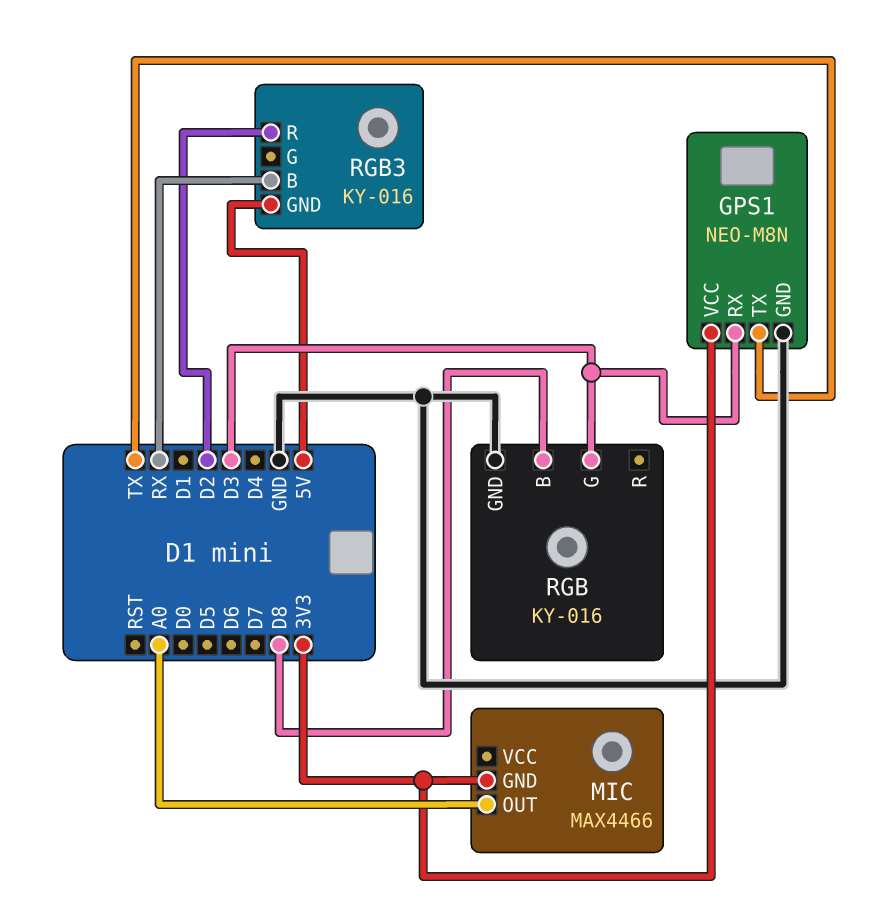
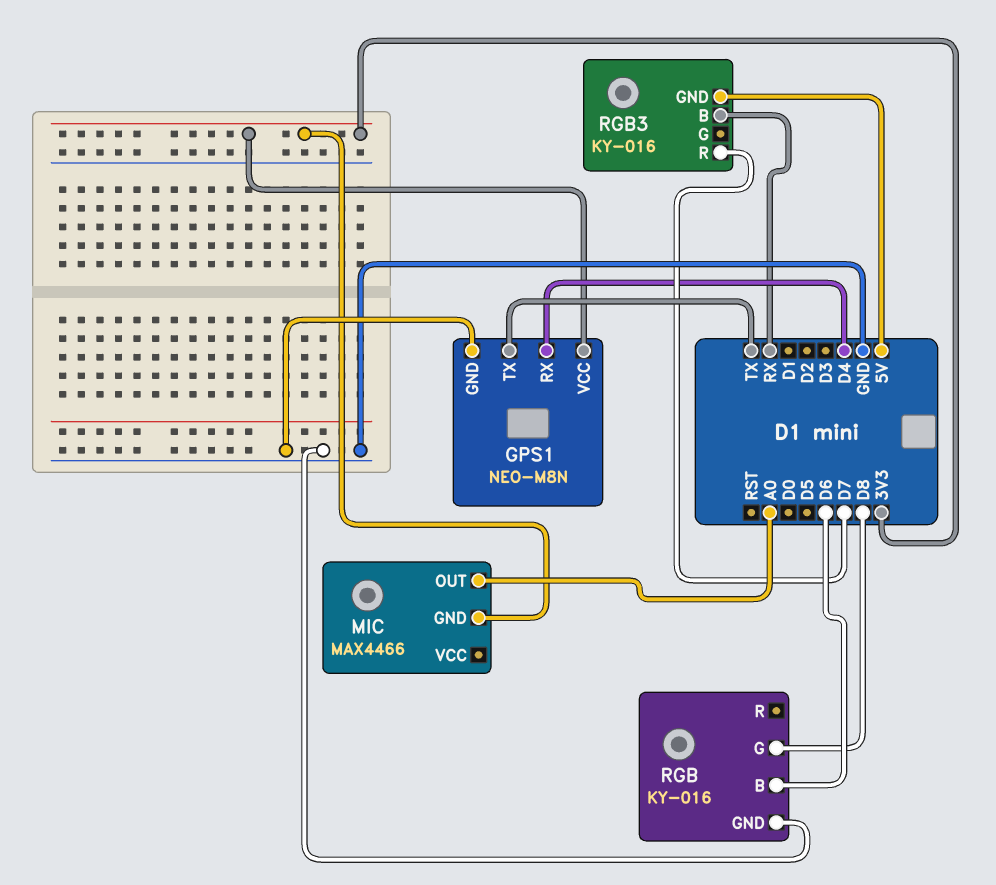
GPS1 pin RX: D3 -> D4
RGB pin B: D8 -> D6
RGB pin G: D3 -> D8
RGB3 pin R: D2 -> D7

